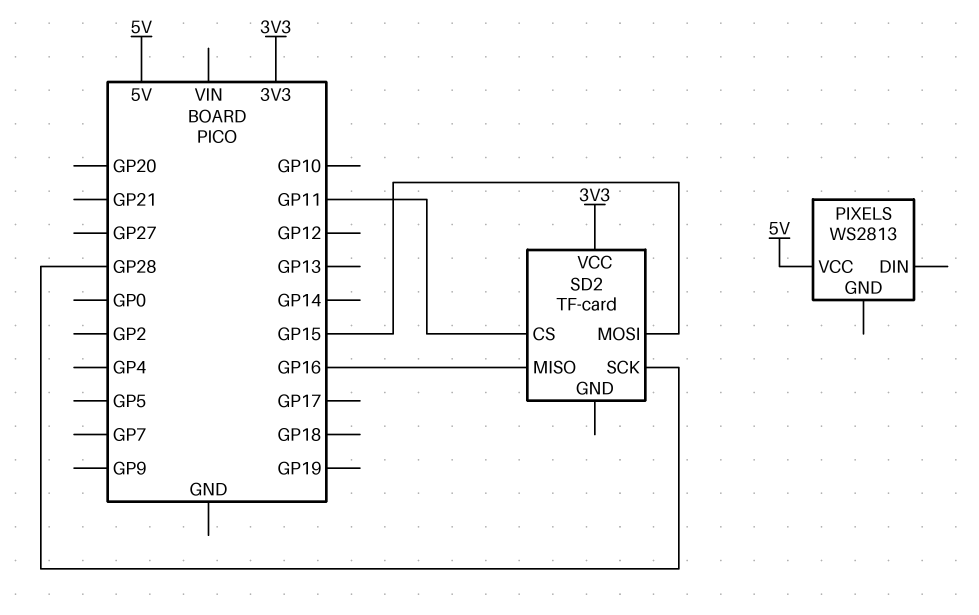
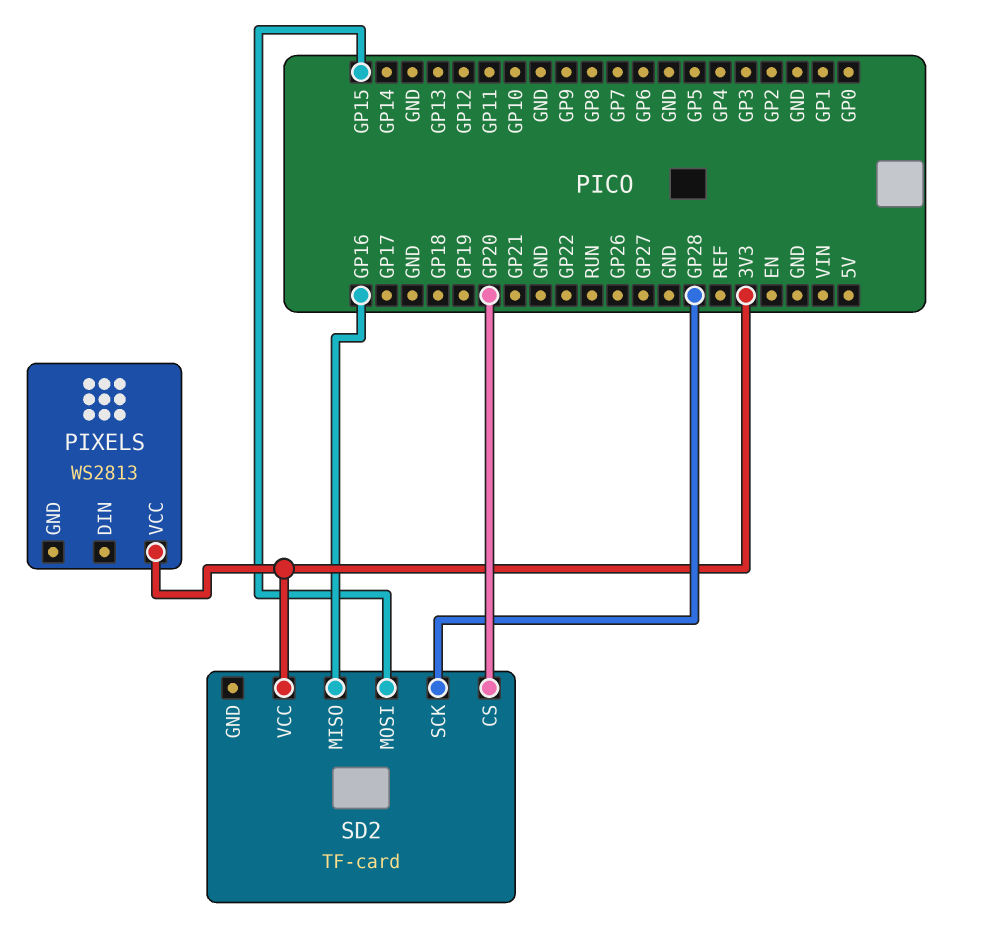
PIXELS pin VCC: 5V -> 3V3
SD2 pin CS: GP11 -> GP20

